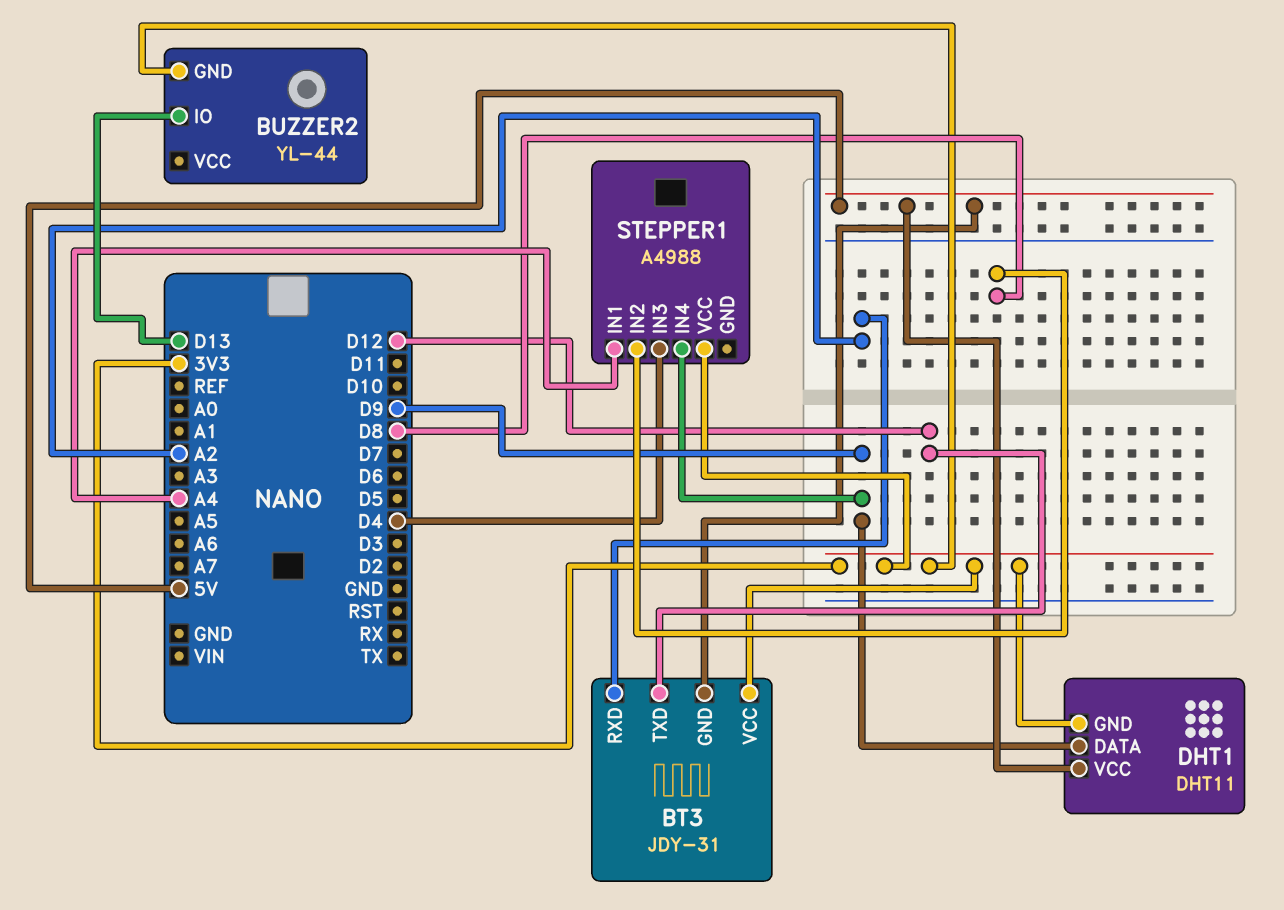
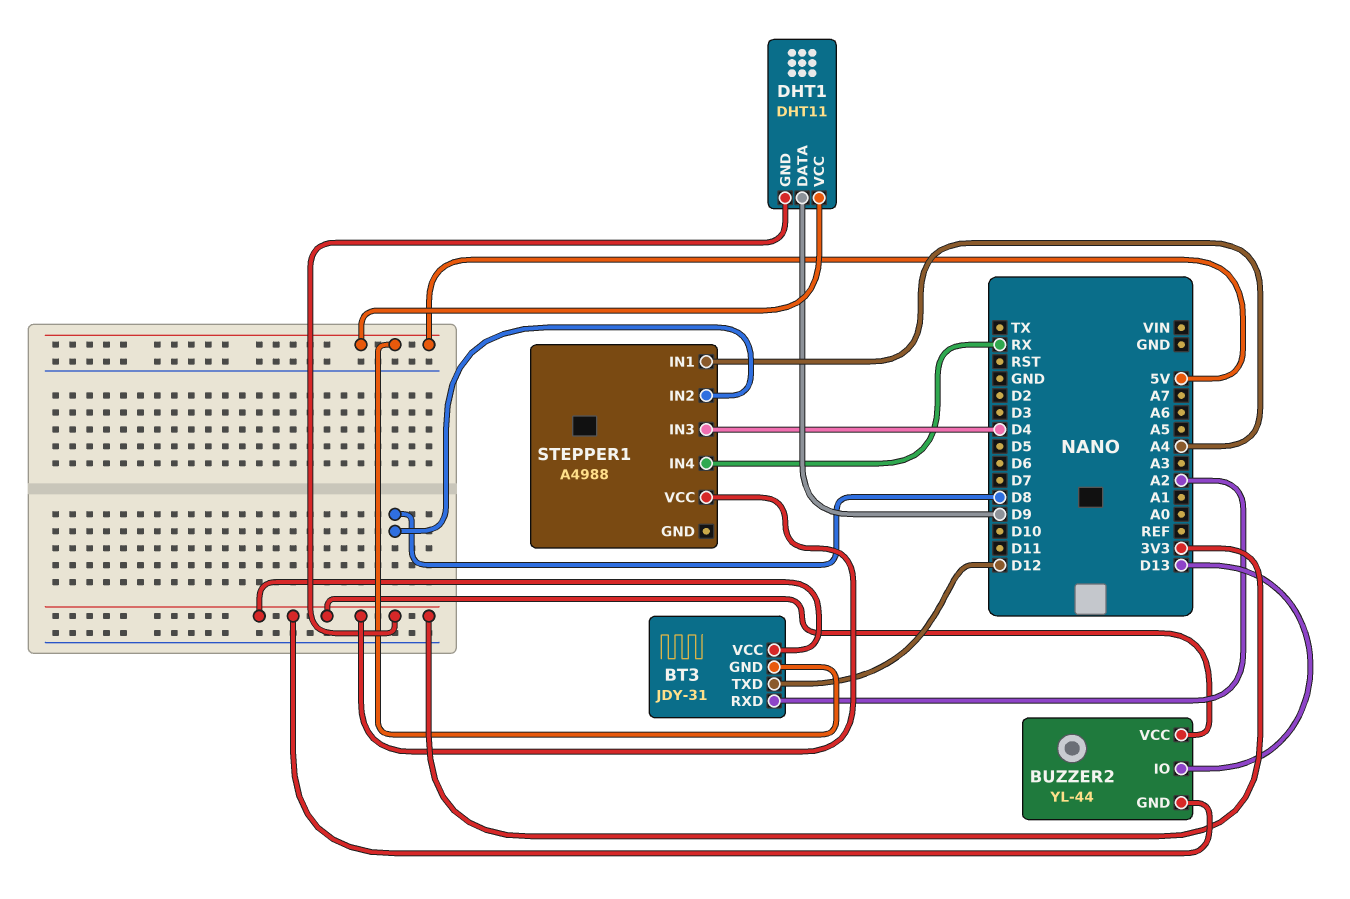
BUZZER2 pin VCC: none -> 3V3
STEPPER1 pin IN4: D9 -> RX

